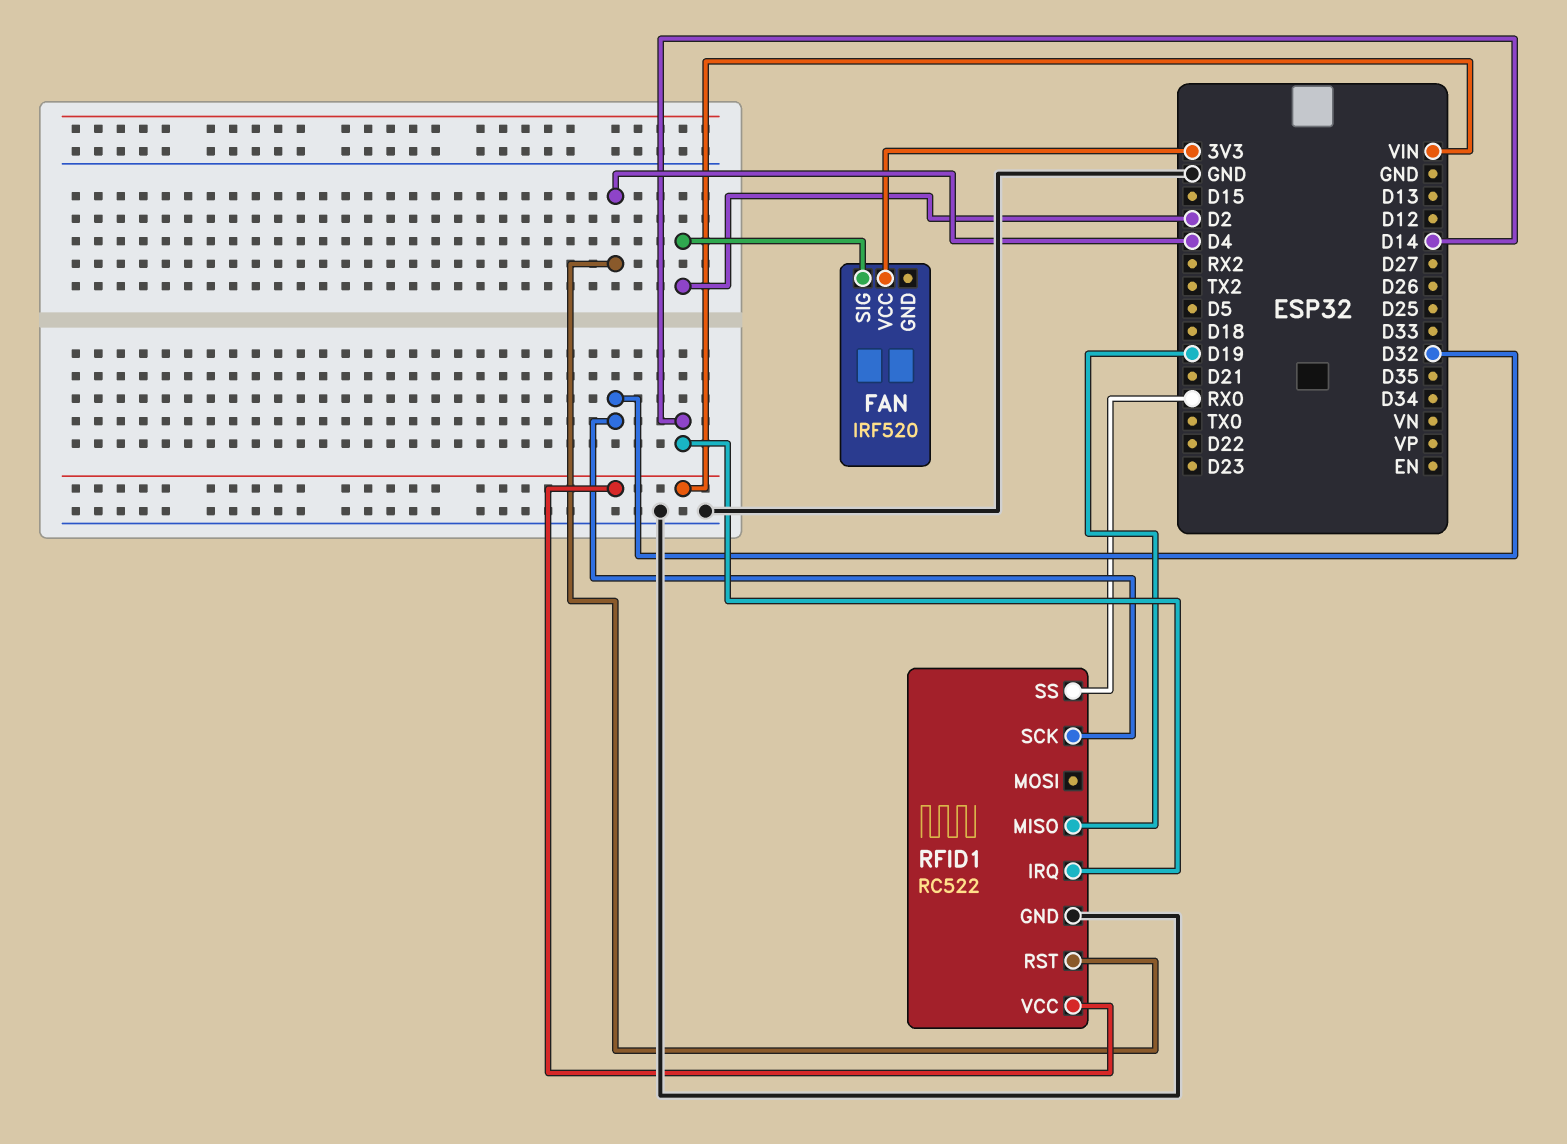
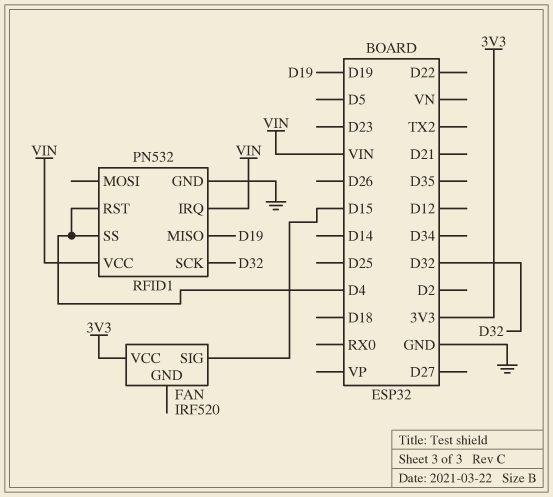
FAN pin SIG: D2 -> D15
RFID1: RC522 -> PN532
RFID1 pin IRQ: D14 -> VIN
RFID1 pin SS: RX0 -> D4

